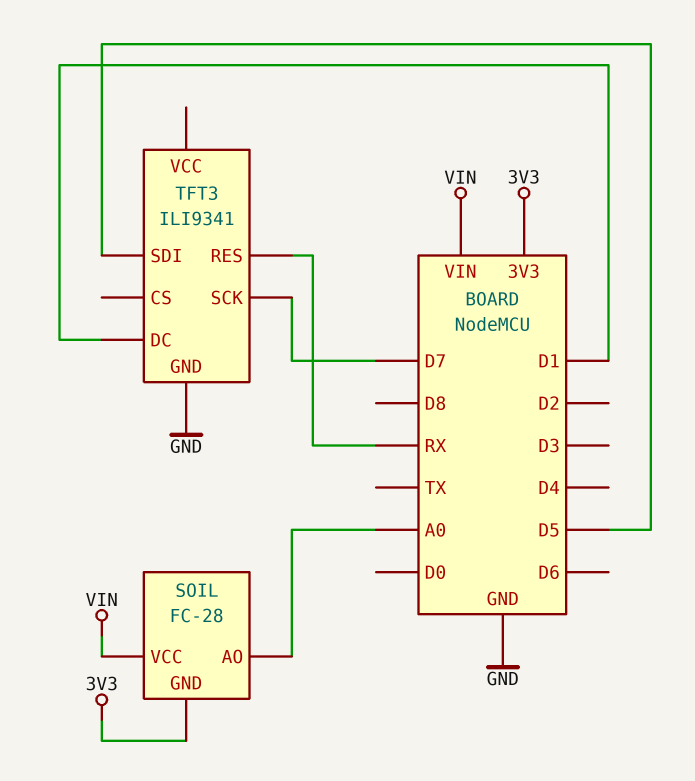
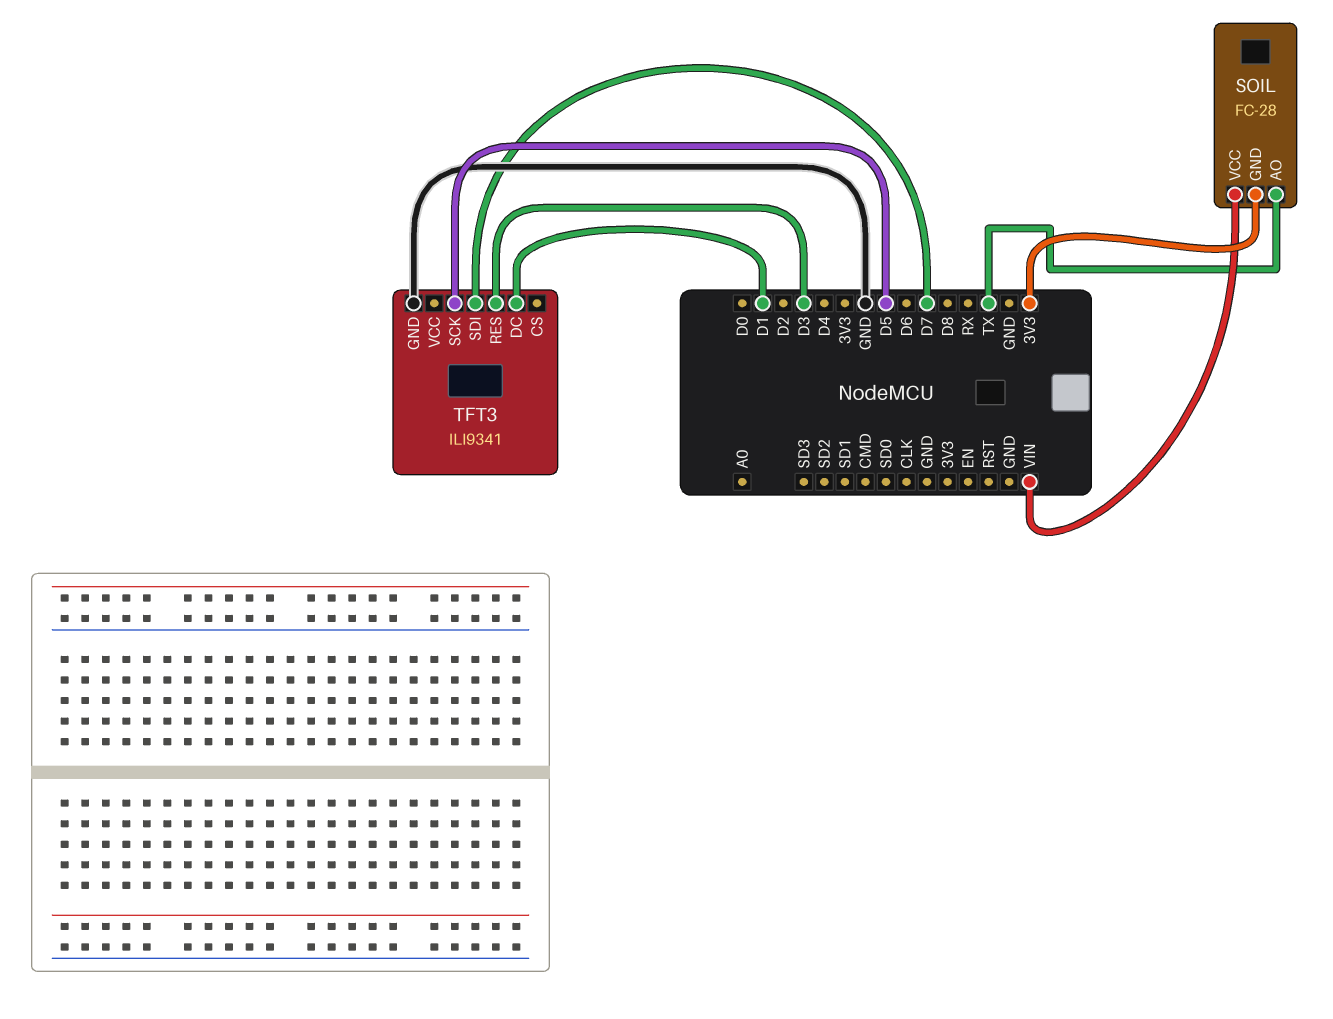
SOIL pin AO: A0 -> TX
TFT3 pin RES: RX -> D3
TFT3 pin SCK: D7 -> D5
TFT3 pin SDI: D5 -> D7

